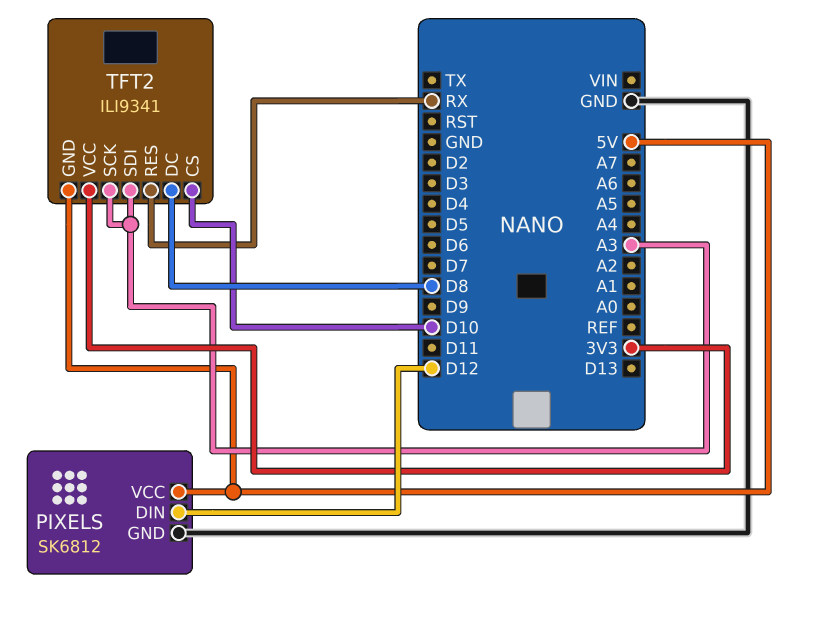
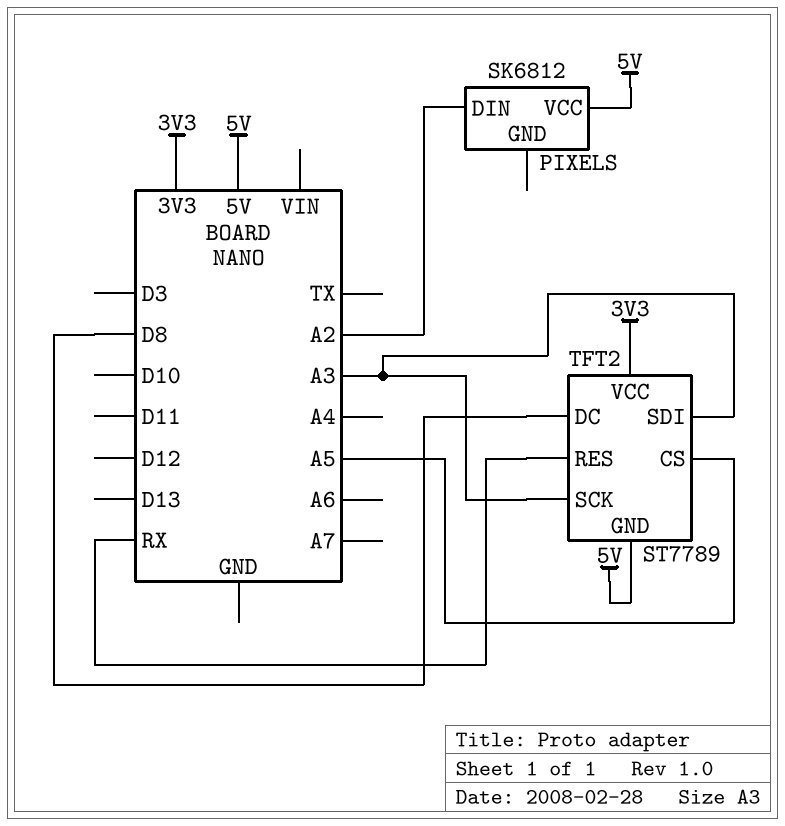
PIXELS pin DIN: D12 -> A2
PIXELS pin GND: GND -> none
TFT2: ILI9341 -> ST7789
TFT2 pin CS: D10 -> A5

